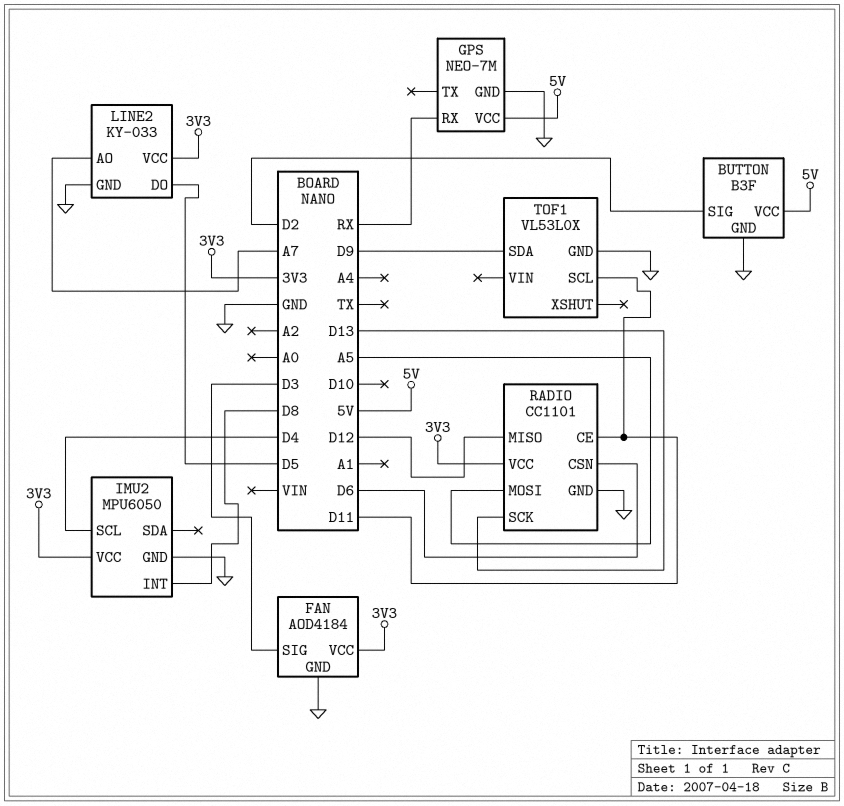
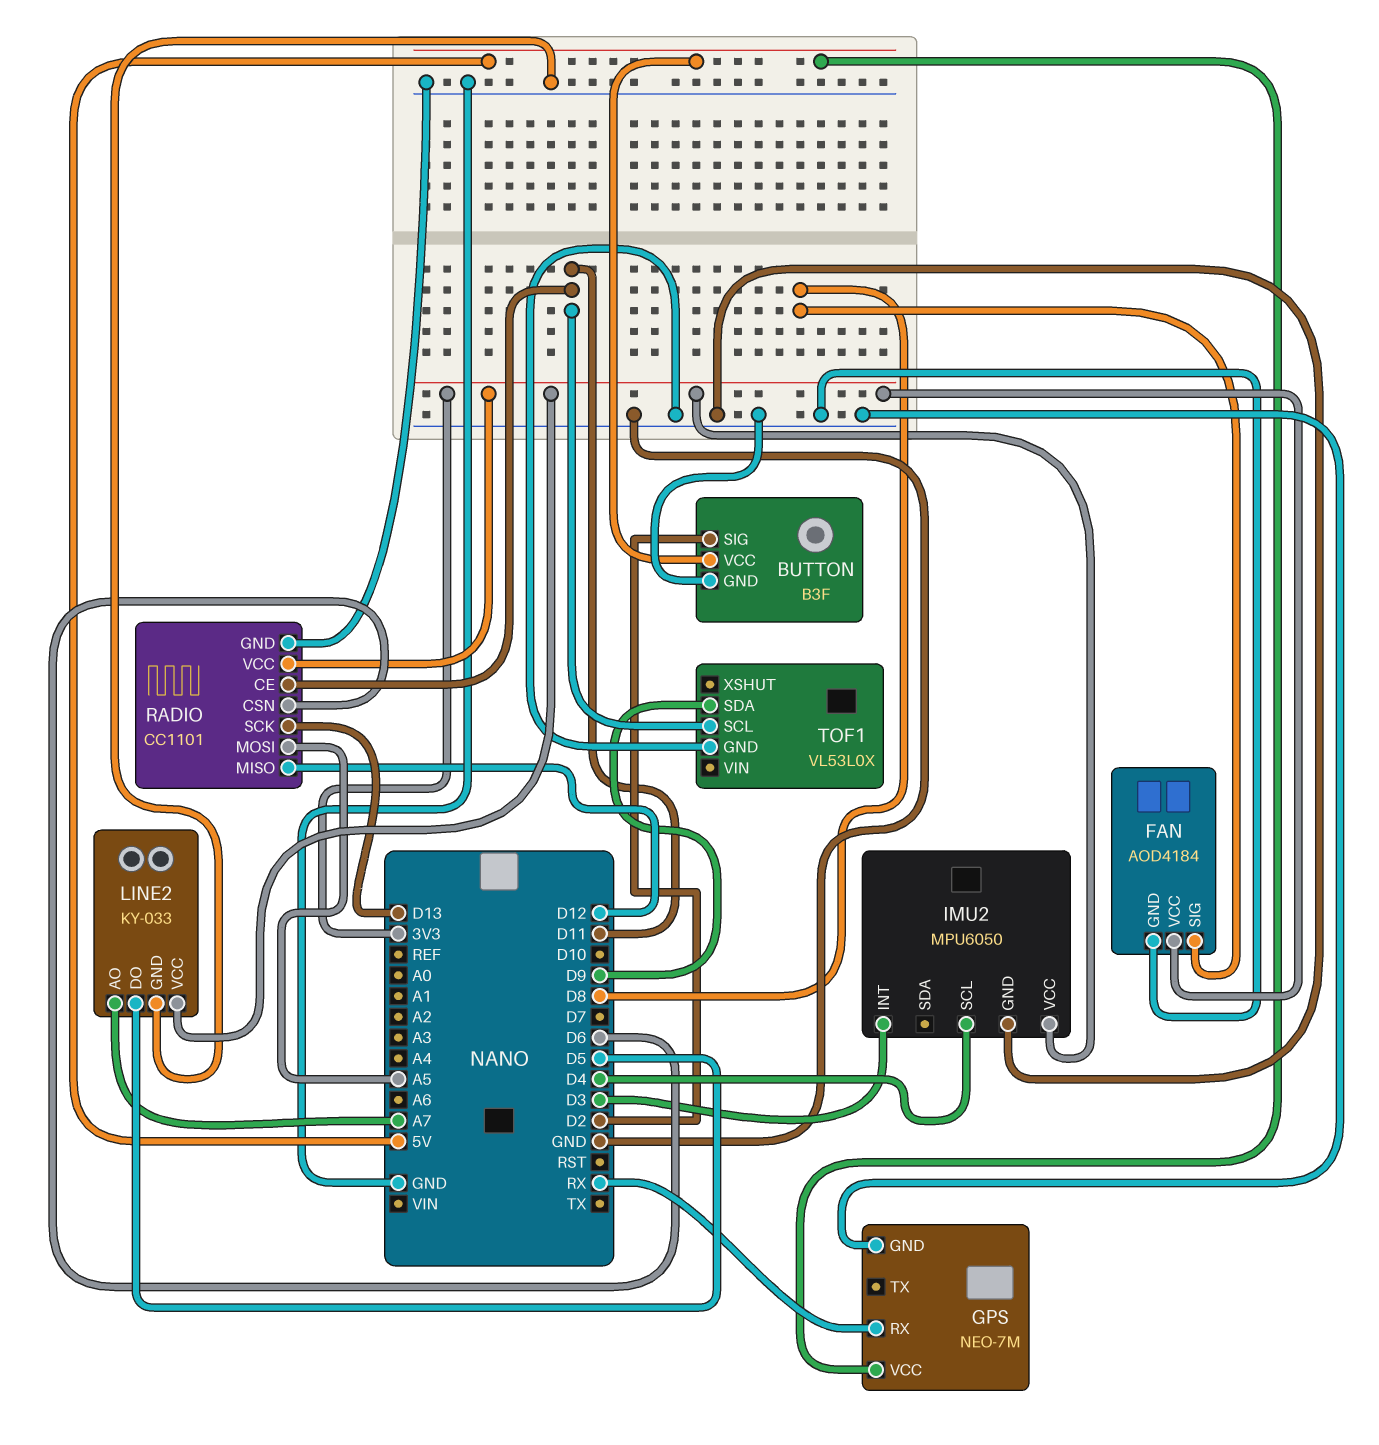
FAN pin SIG: D3 -> D8
IMU2 pin INT: D8 -> D3

